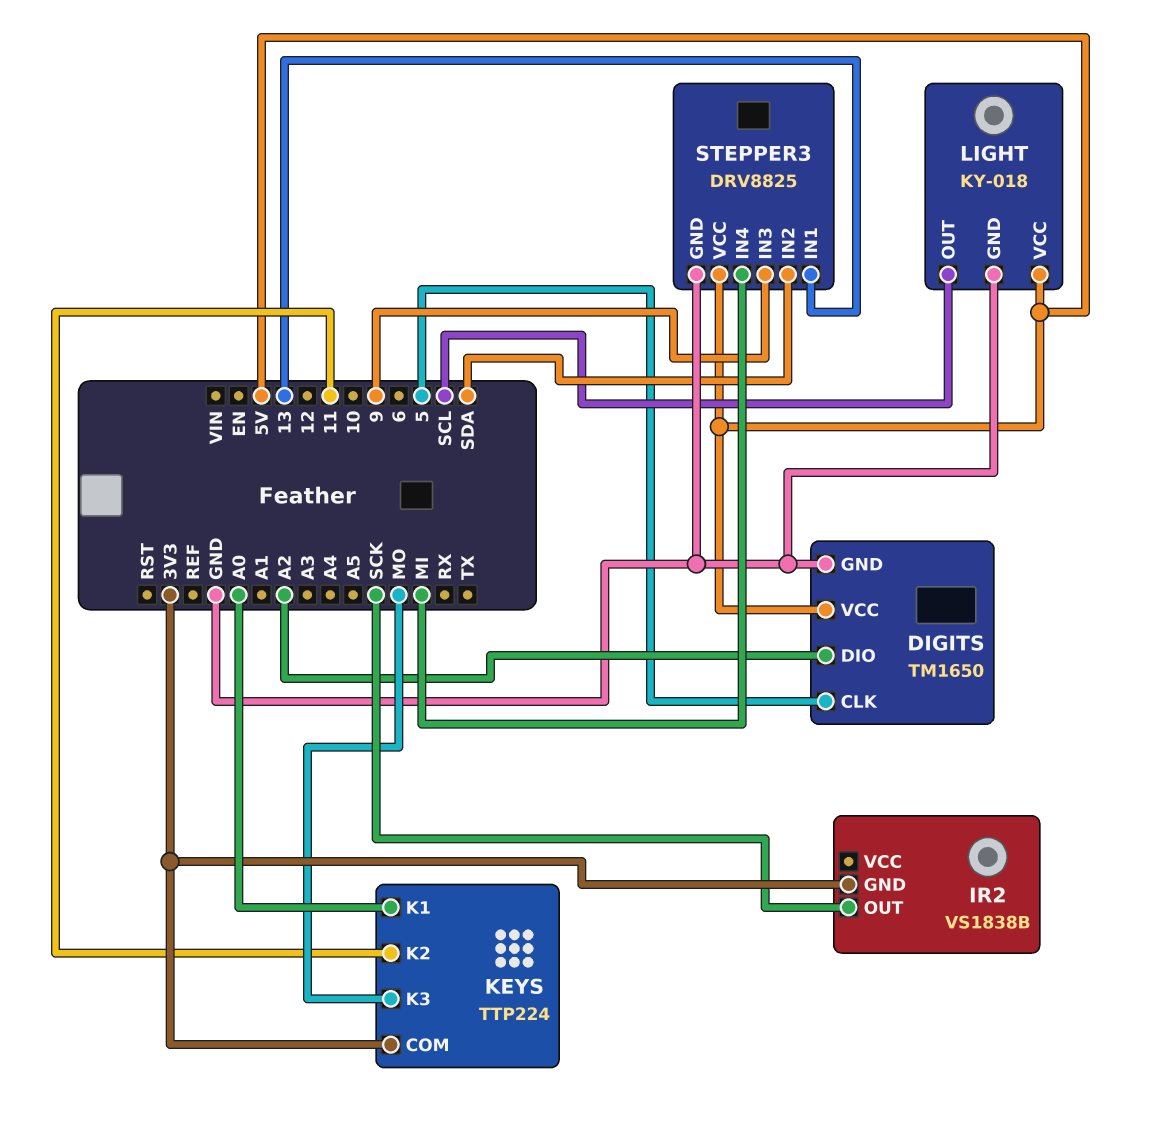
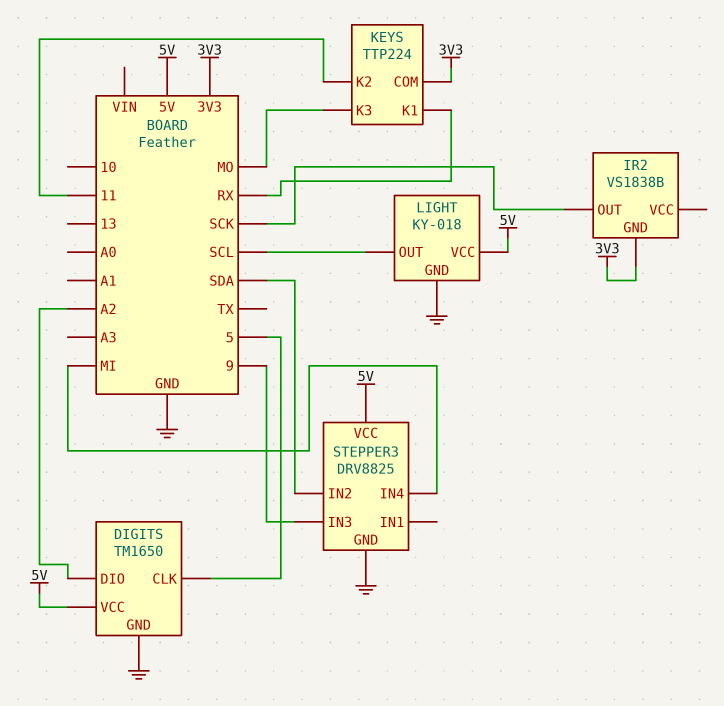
KEYS pin K1: A0 -> RX
STEPPER3 pin IN1: 13 -> none

